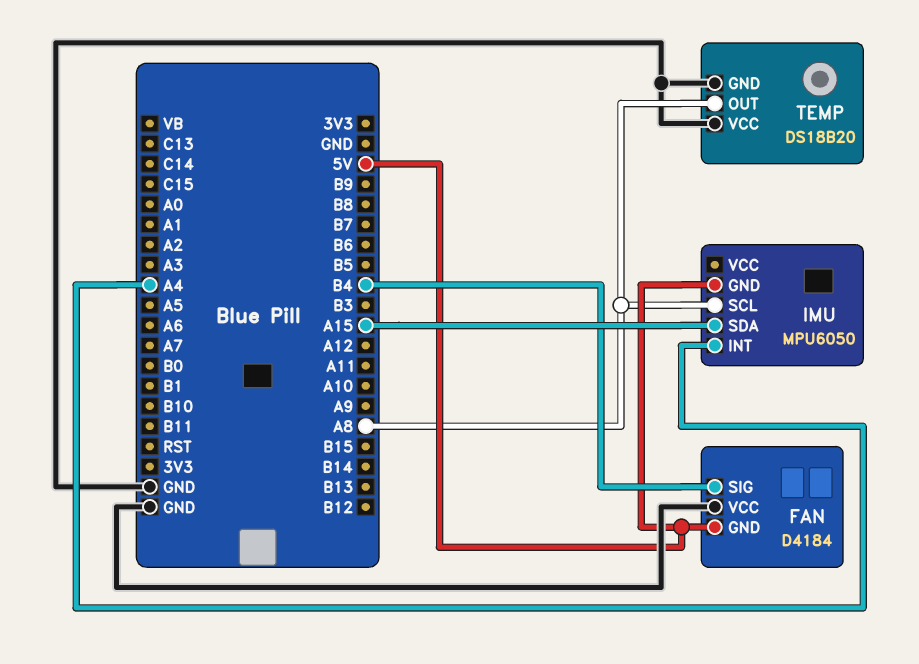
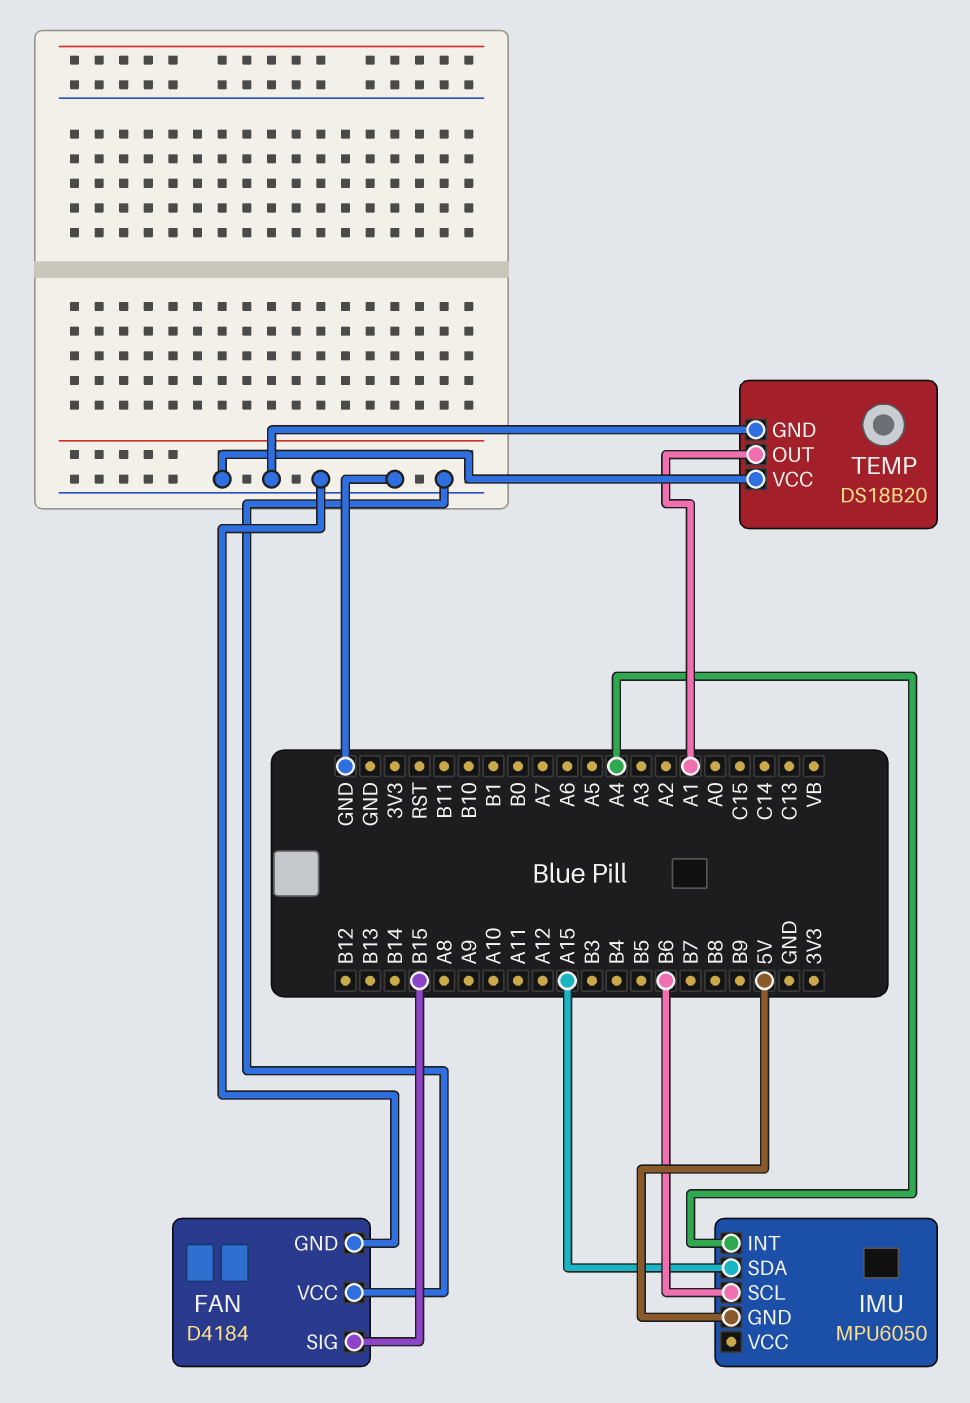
FAN pin GND: 5V -> GND
FAN pin SIG: B4 -> B15
IMU pin SCL: A8 -> B6
TEMP pin OUT: A8 -> A1

